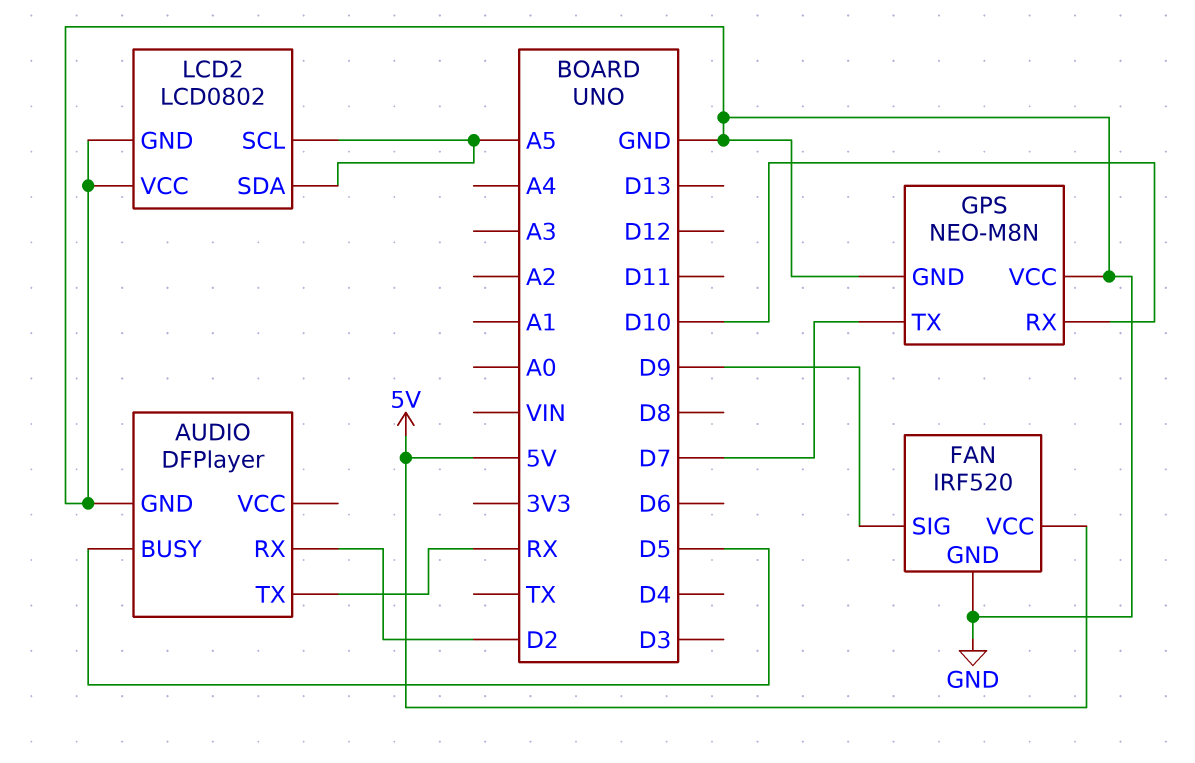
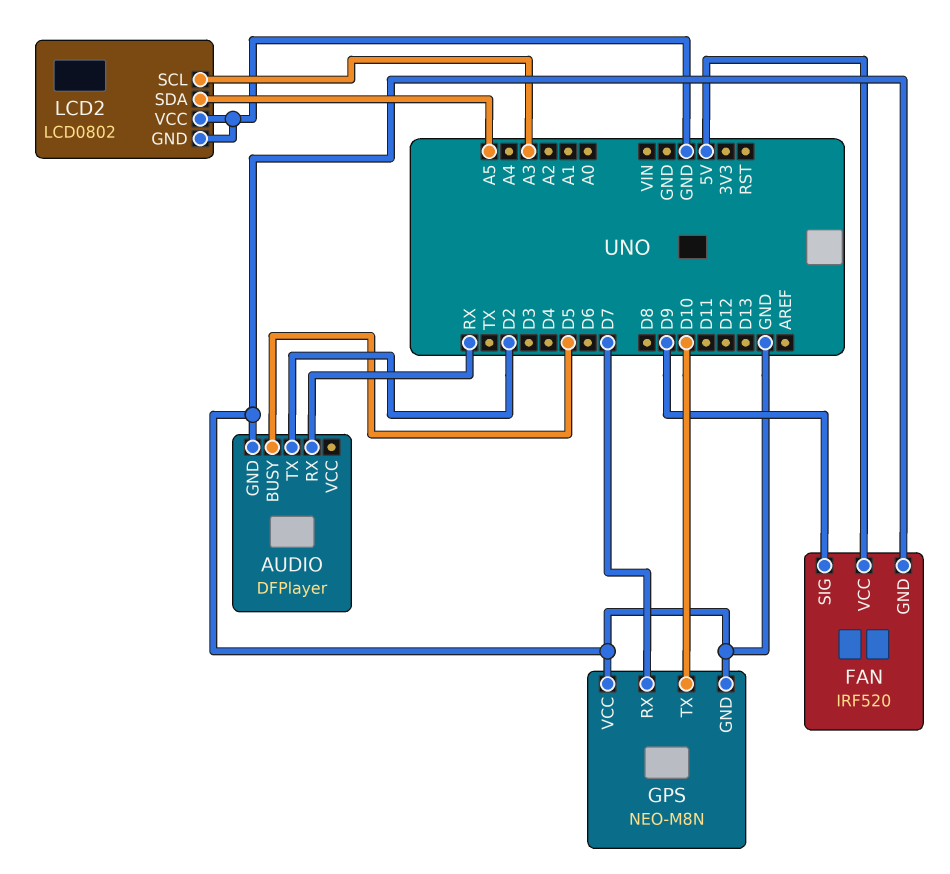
AUDIO pin RX: D2 -> RX
AUDIO pin TX: RX -> D2
GPS pin RX: D10 -> D7
GPS pin TX: D7 -> D10
LCD2 pin SCL: A5 -> A3

